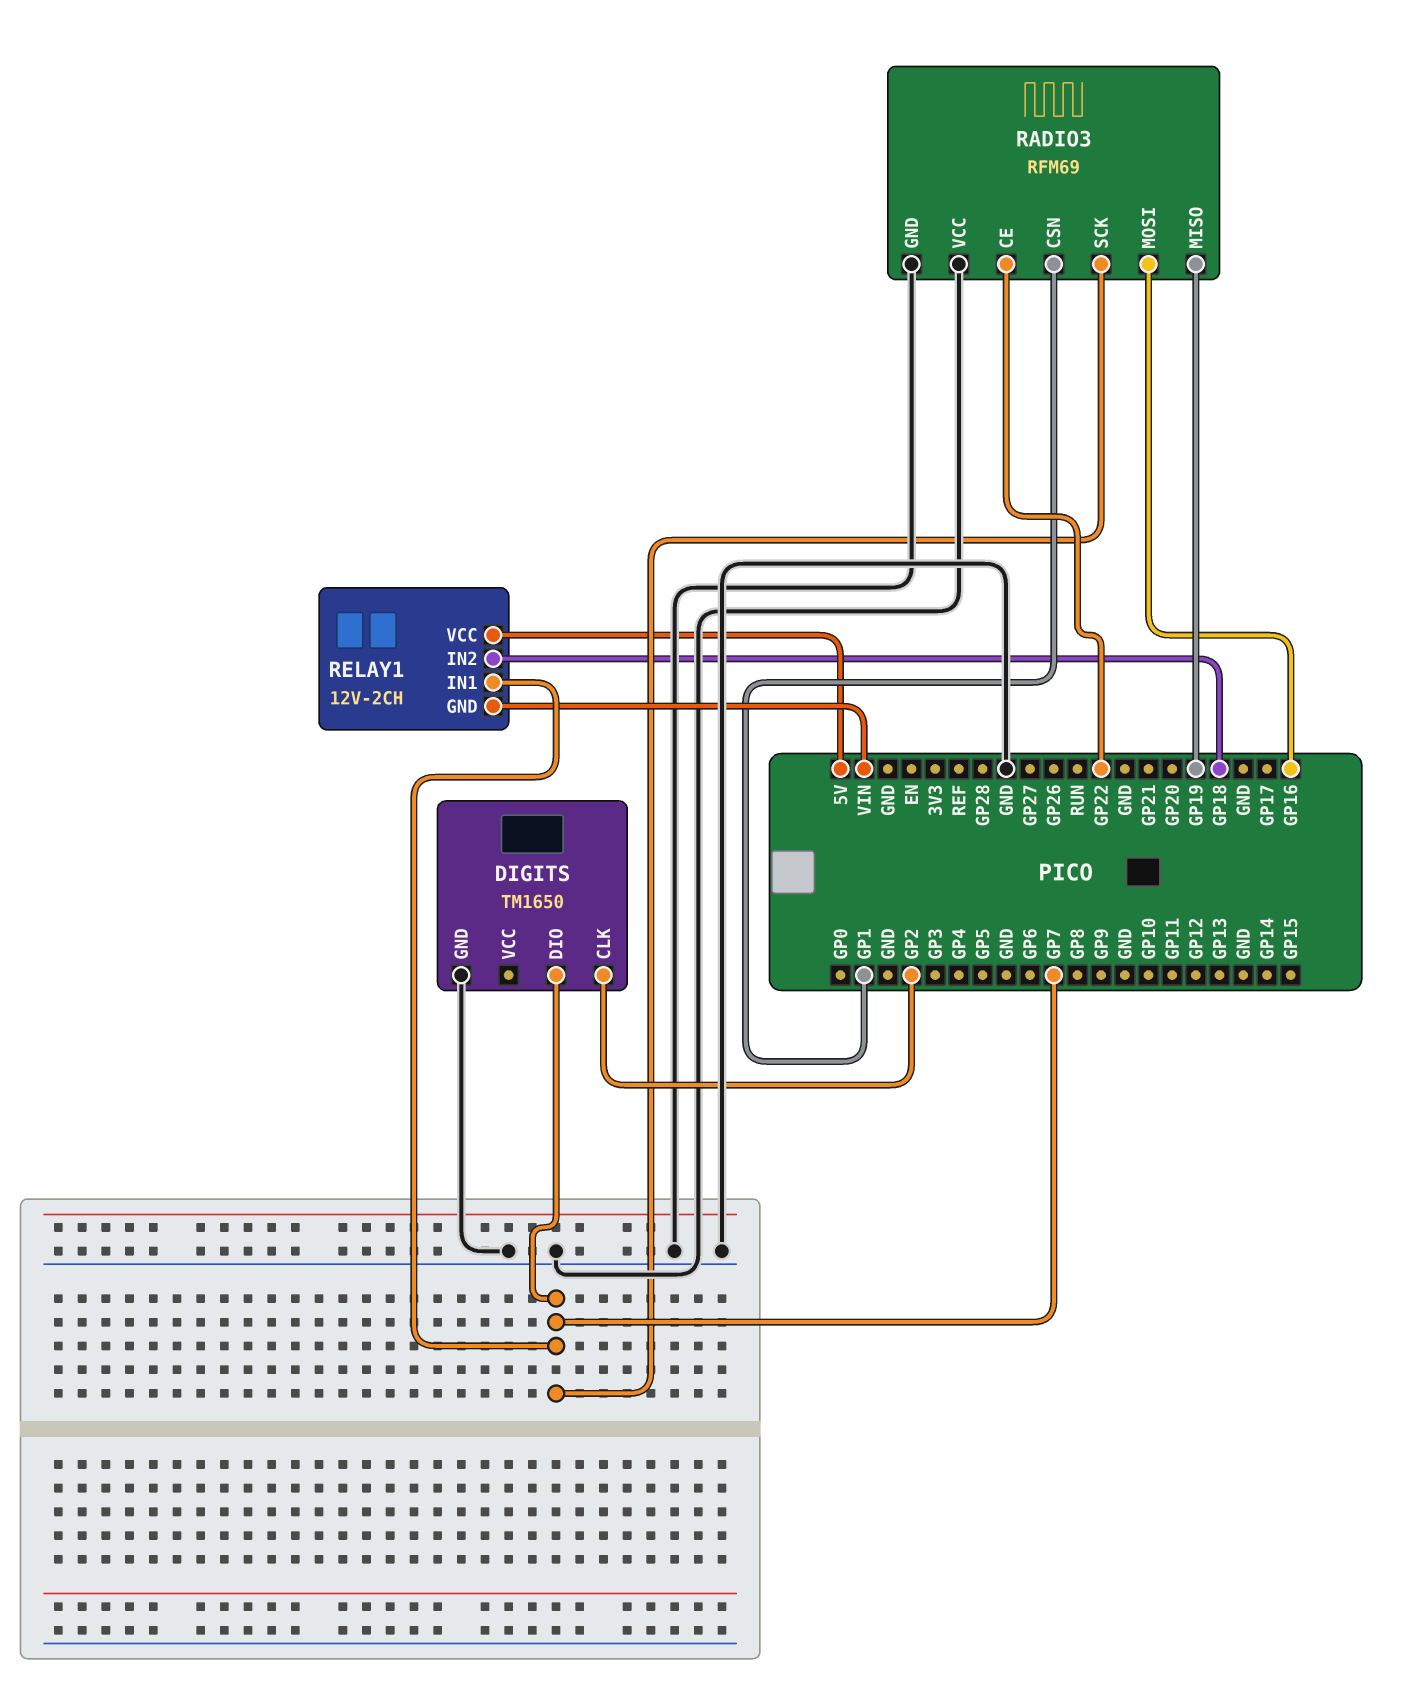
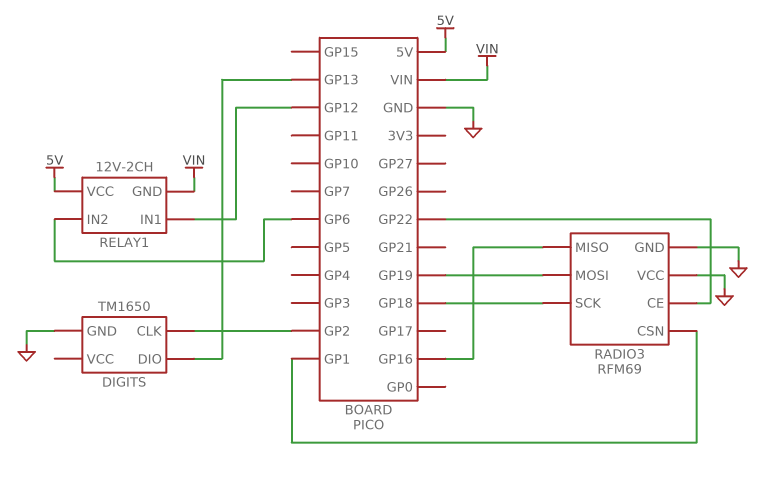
DIGITS pin DIO: GP7 -> GP13
RADIO3 pin MISO: GP19 -> GP16
RADIO3 pin MOSI: GP16 -> GP19
RADIO3 pin SCK: GP7 -> GP18
RELAY1 pin IN1: GP7 -> GP12
RELAY1 pin IN2: GP18 -> GP6

